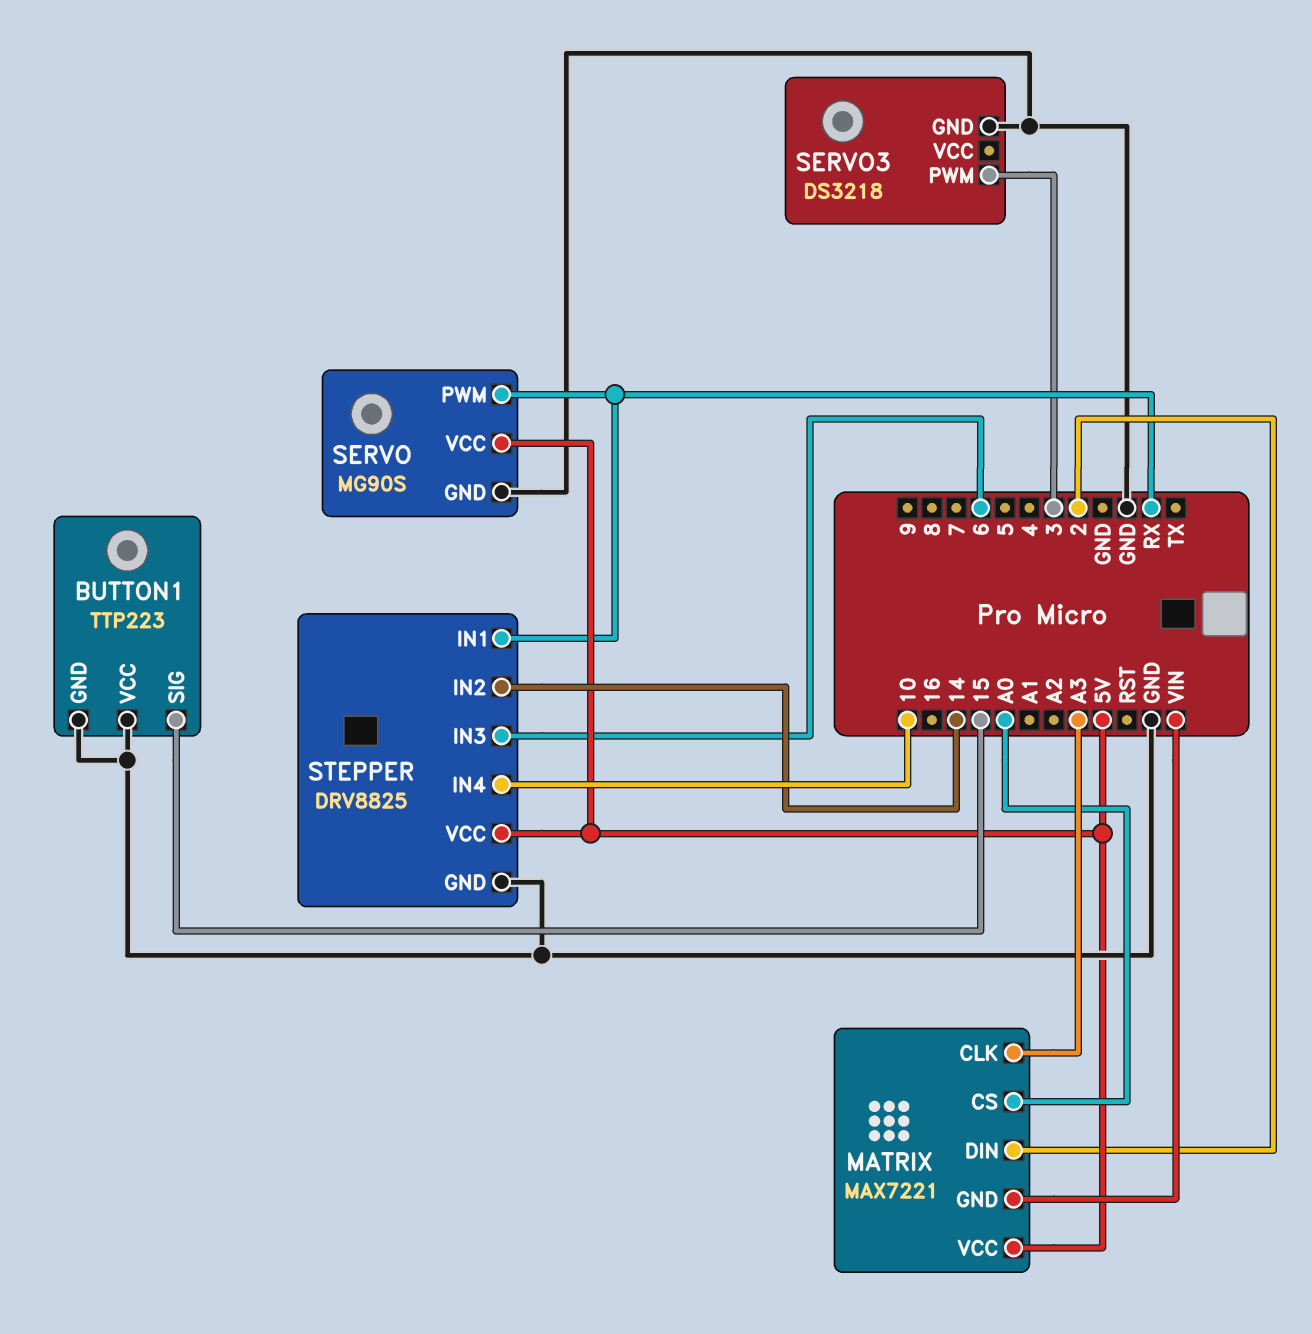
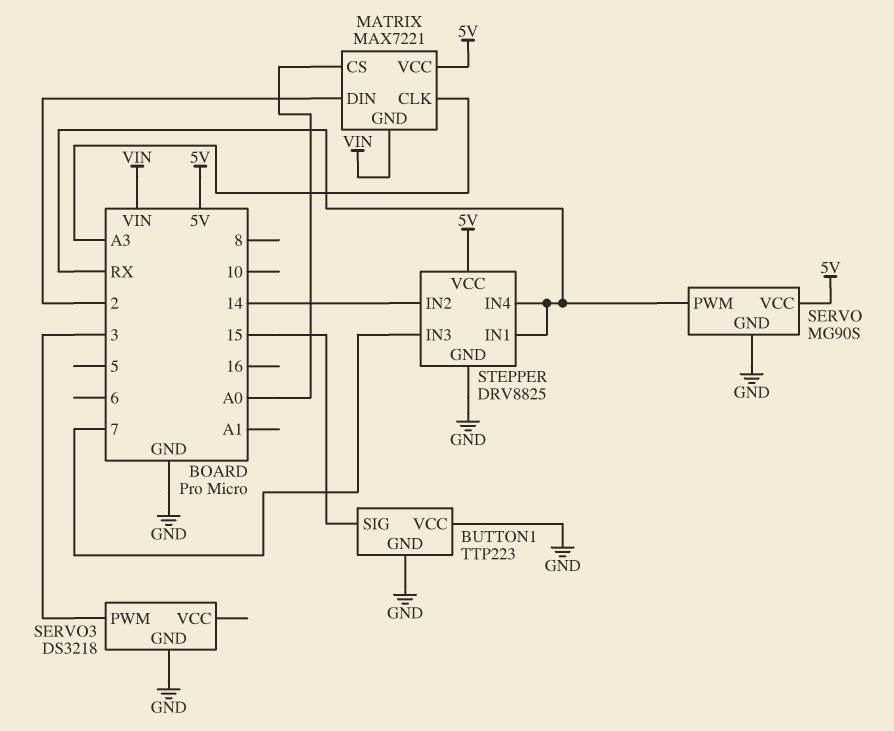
STEPPER pin IN3: 6 -> 7
STEPPER pin IN4: 10 -> RX

